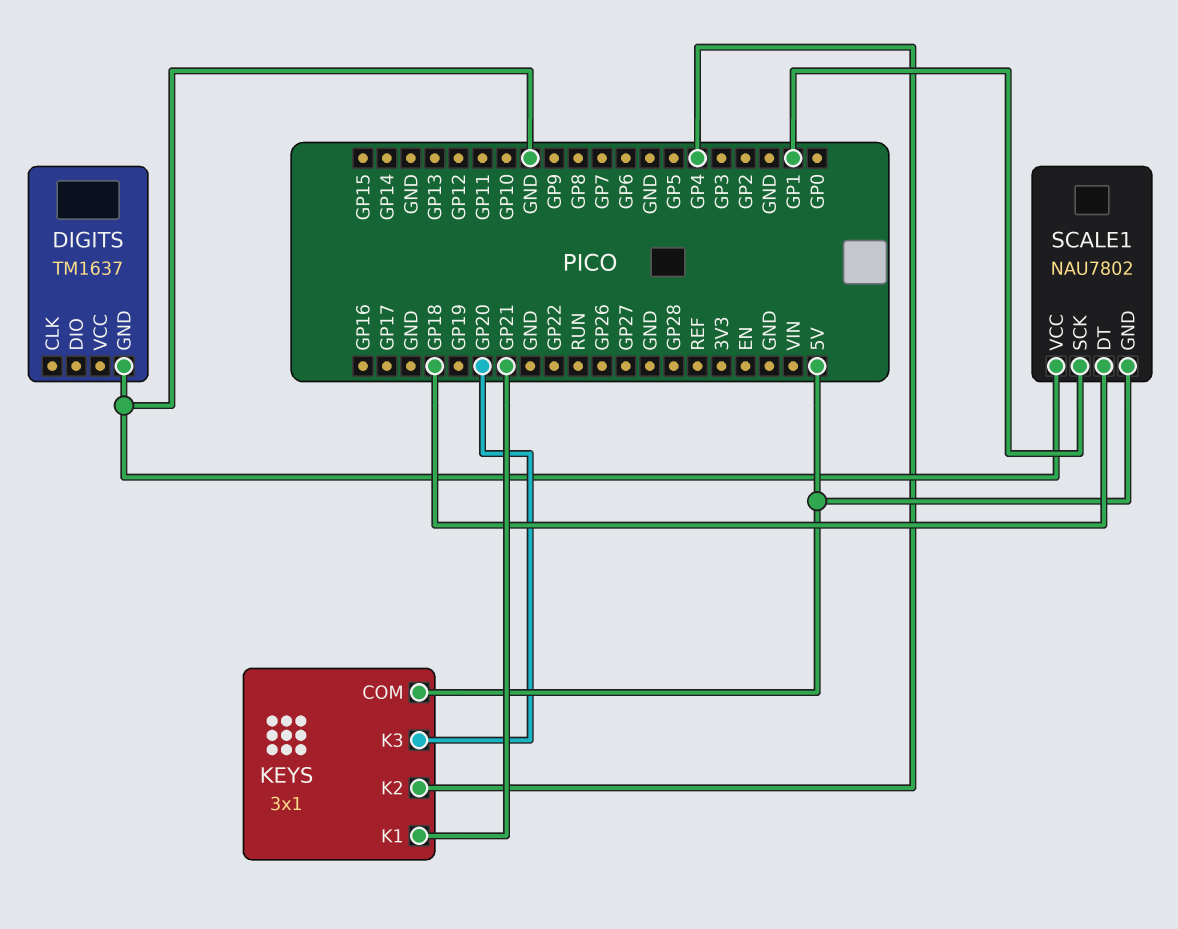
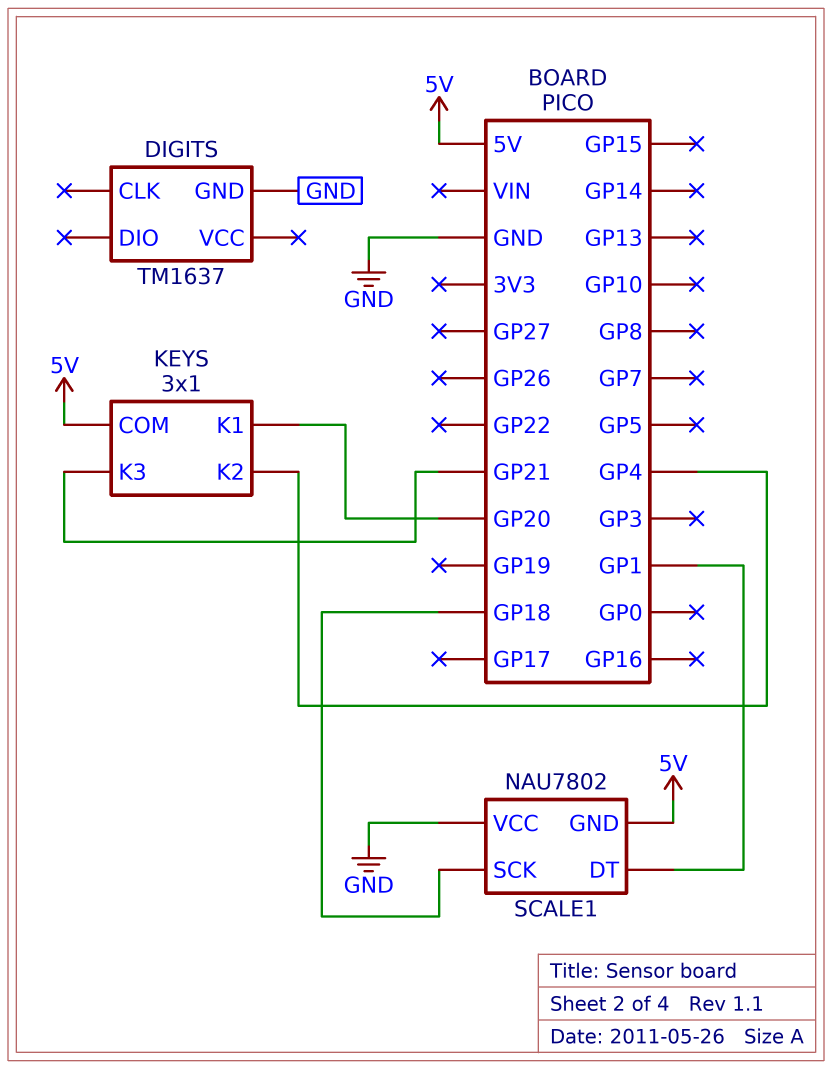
KEYS pin K1: GP21 -> GP20
KEYS pin K3: GP20 -> GP21
SCALE1 pin DT: GP18 -> GP1
SCALE1 pin SCK: GP1 -> GP18

